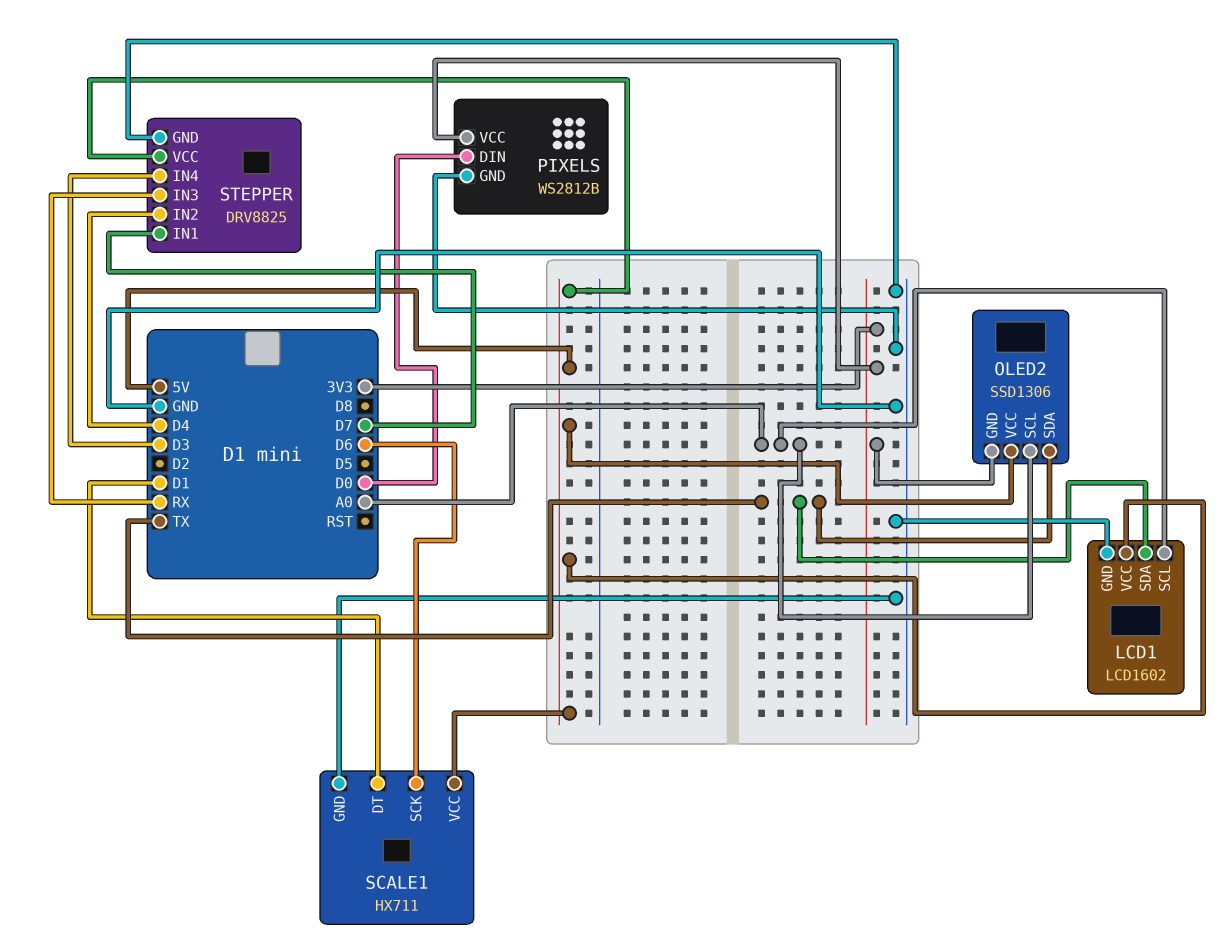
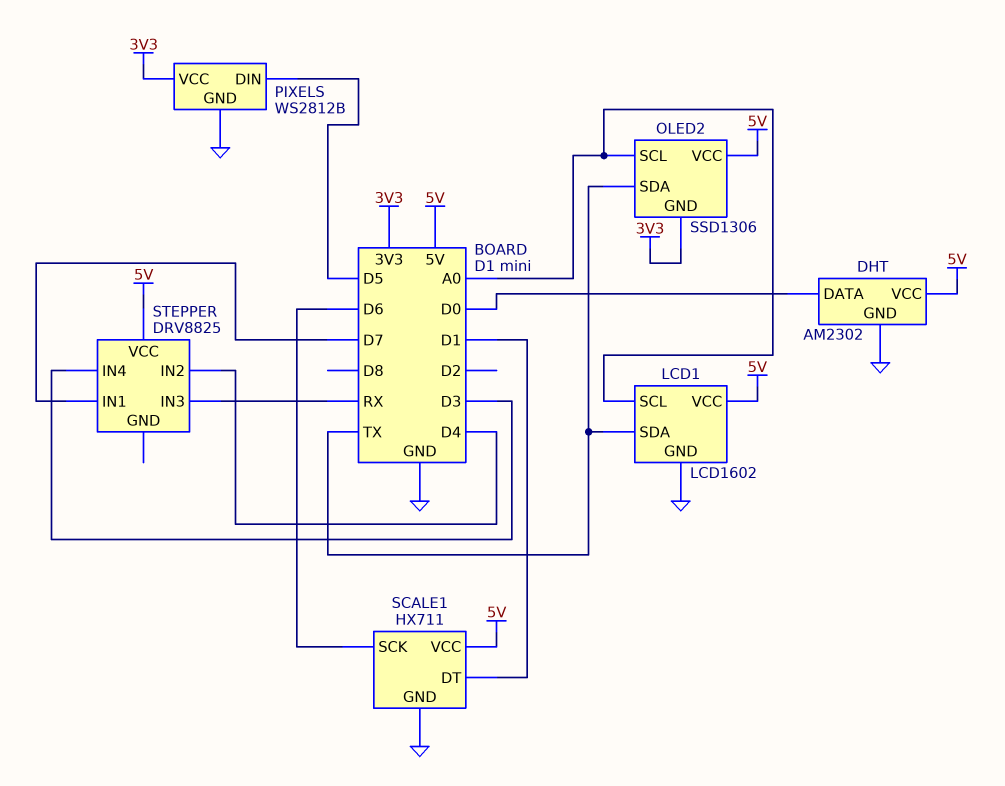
DHT: none -> AM2302
DHT pin DATA: none -> D0
DHT pin GND: none -> GND
DHT pin VCC: none -> 5V
PIXELS pin DIN: D0 -> D5
STEPPER pin GND: GND -> none

